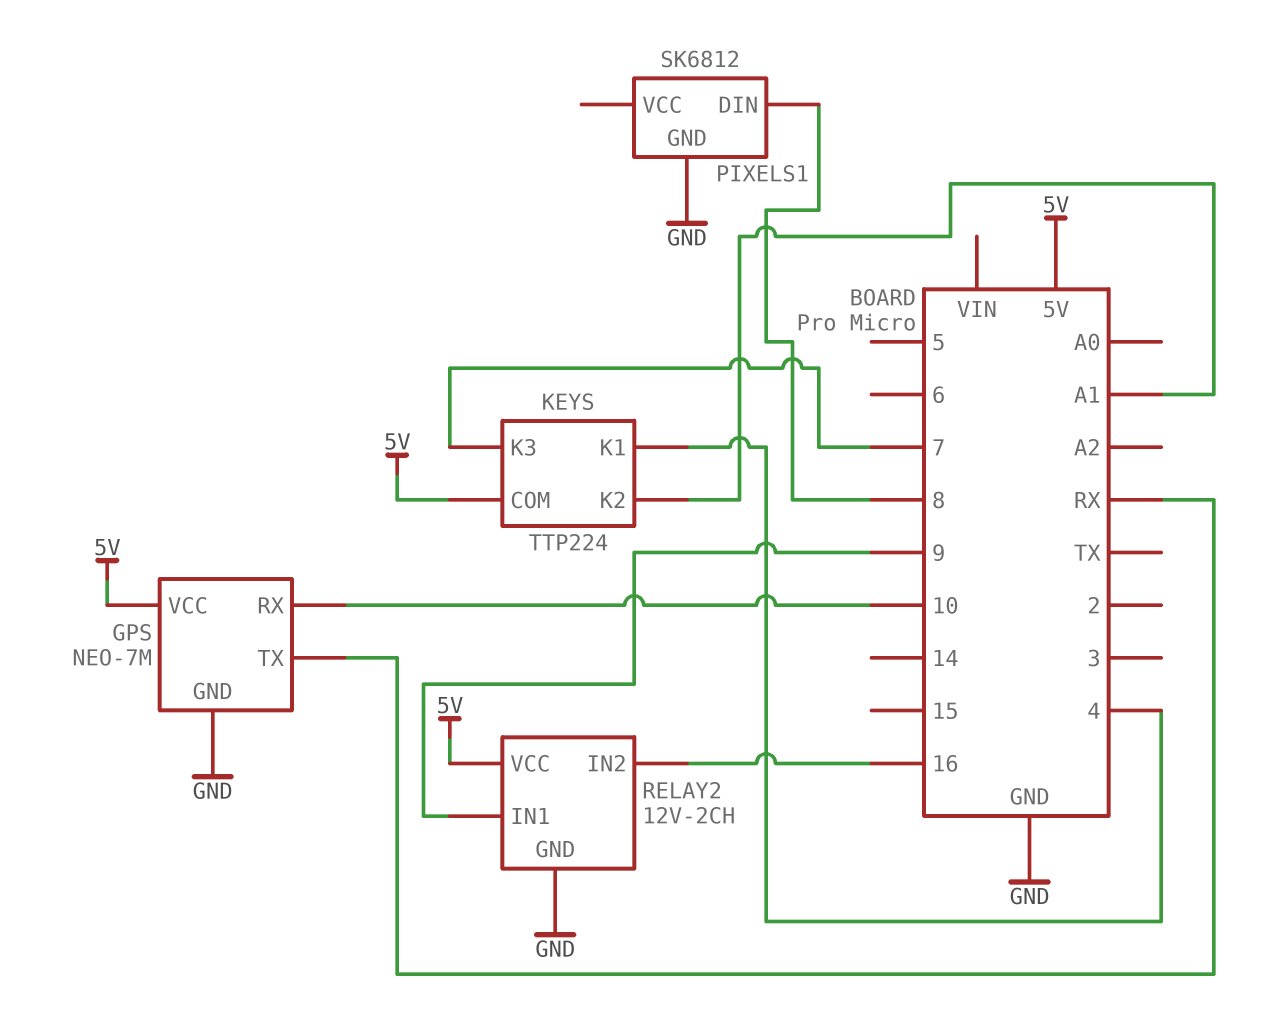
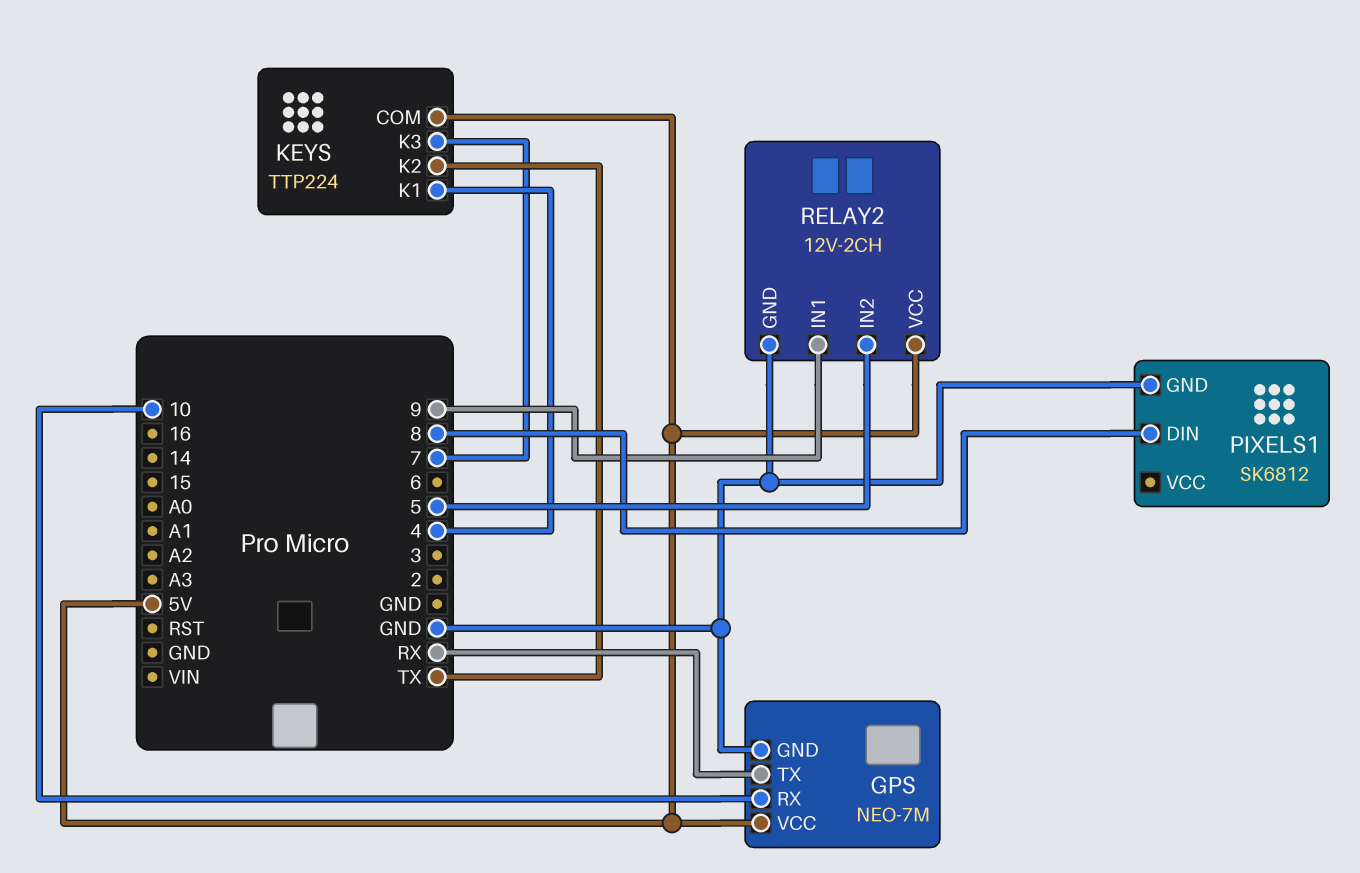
KEYS pin K2: A1 -> TX
RELAY2 pin IN2: 16 -> 5

